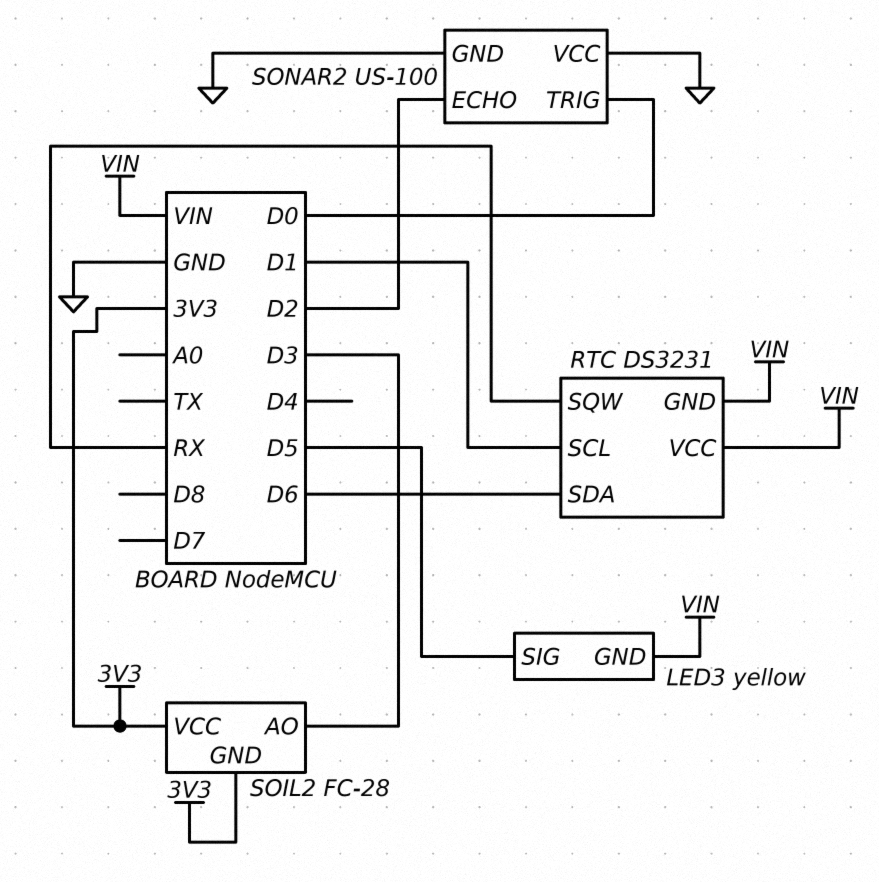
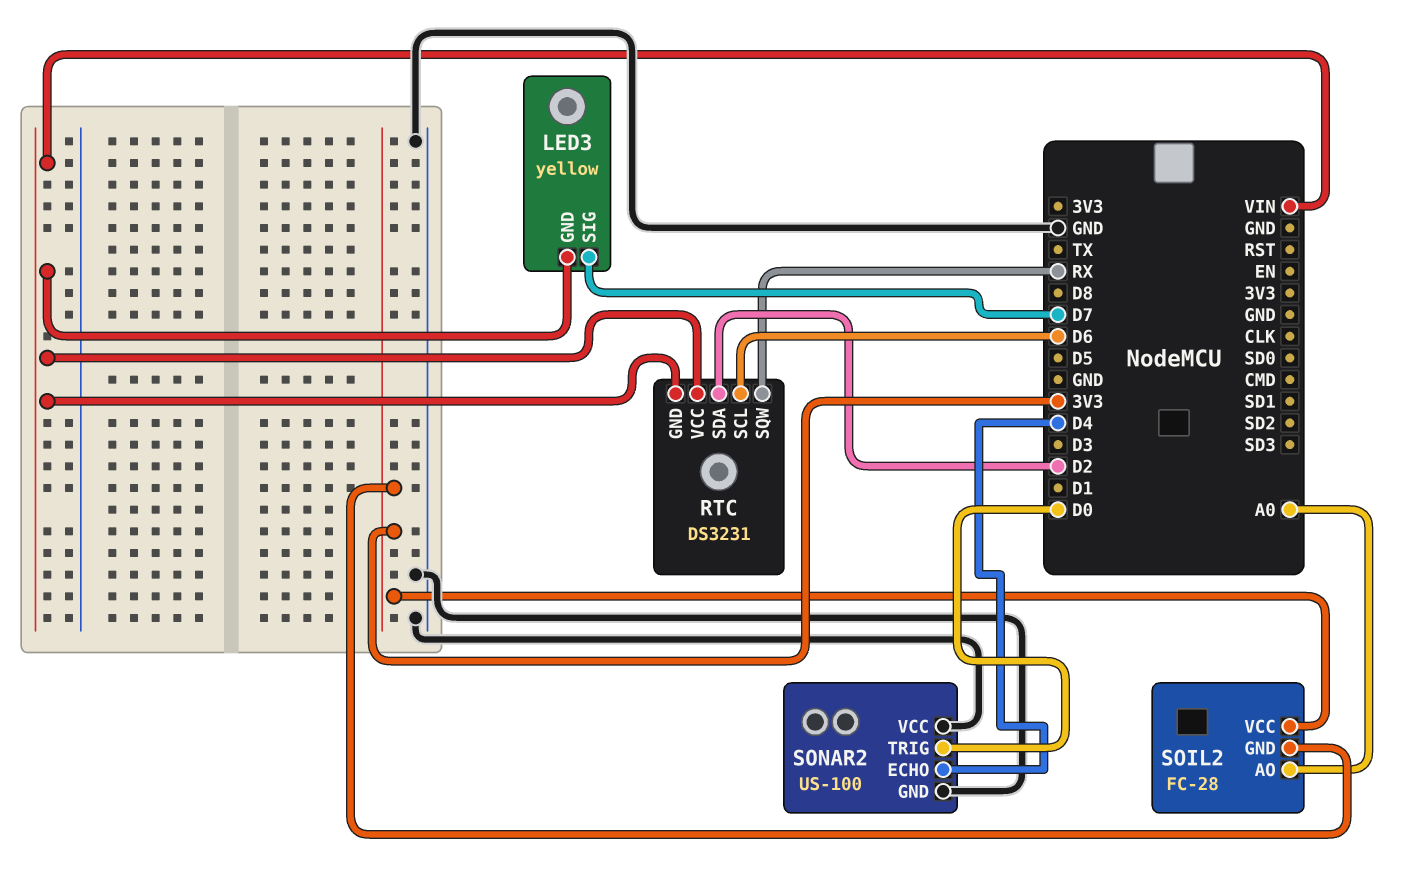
LED3 pin SIG: D5 -> D7
RTC pin SCL: D1 -> D6
RTC pin SDA: D6 -> D2
SOIL2 pin AO: D3 -> A0
SONAR2 pin ECHO: D2 -> D4

